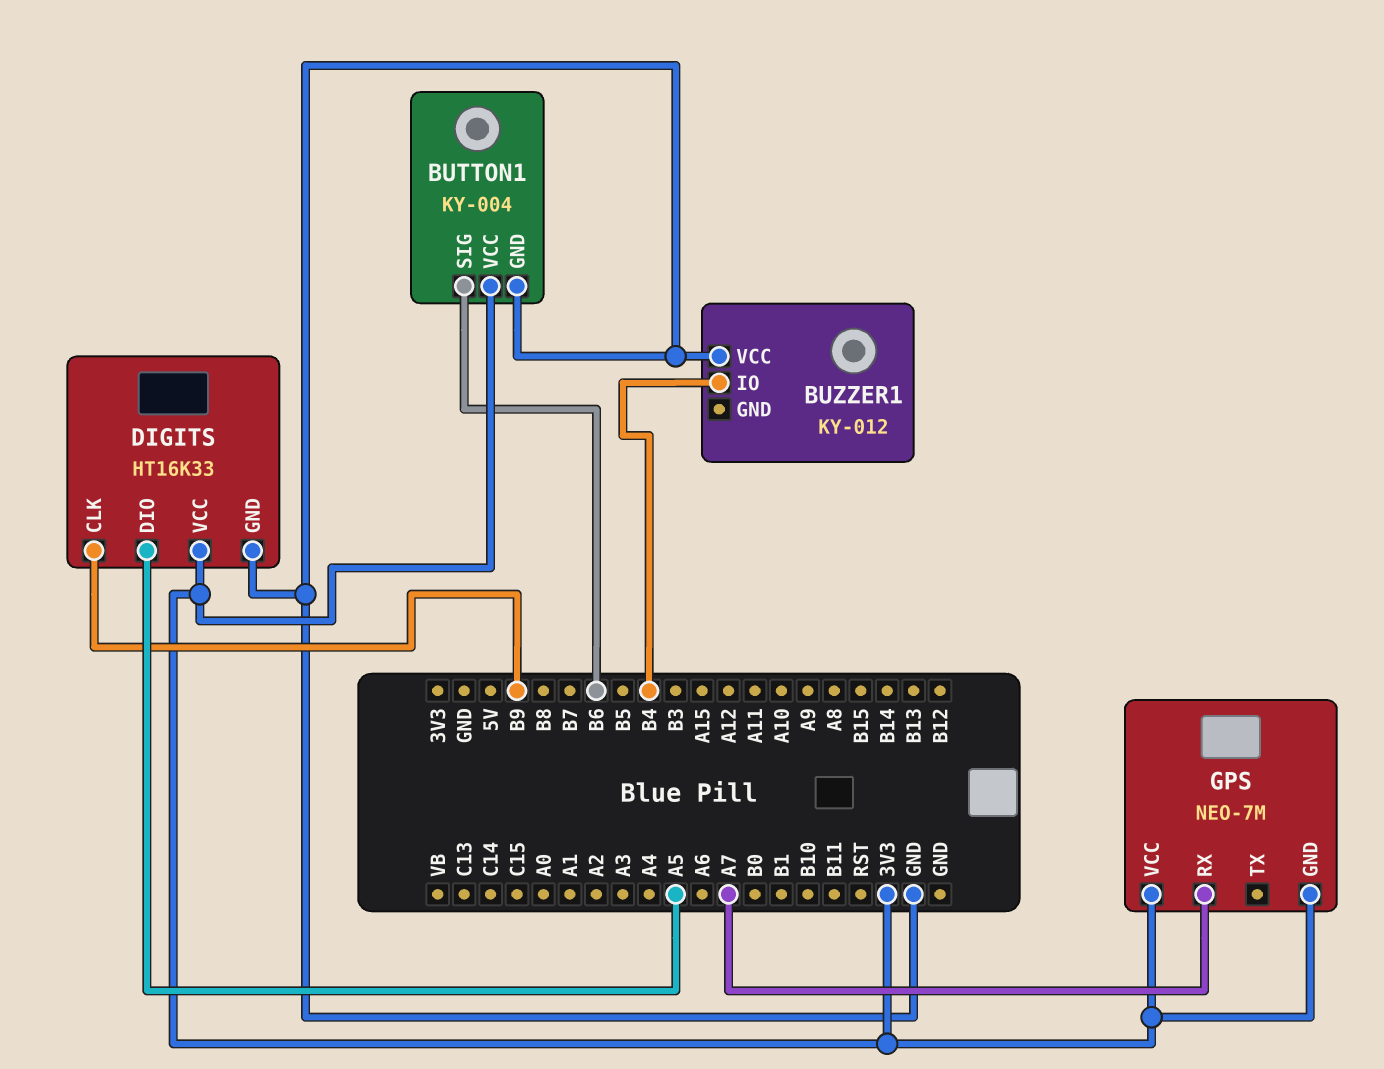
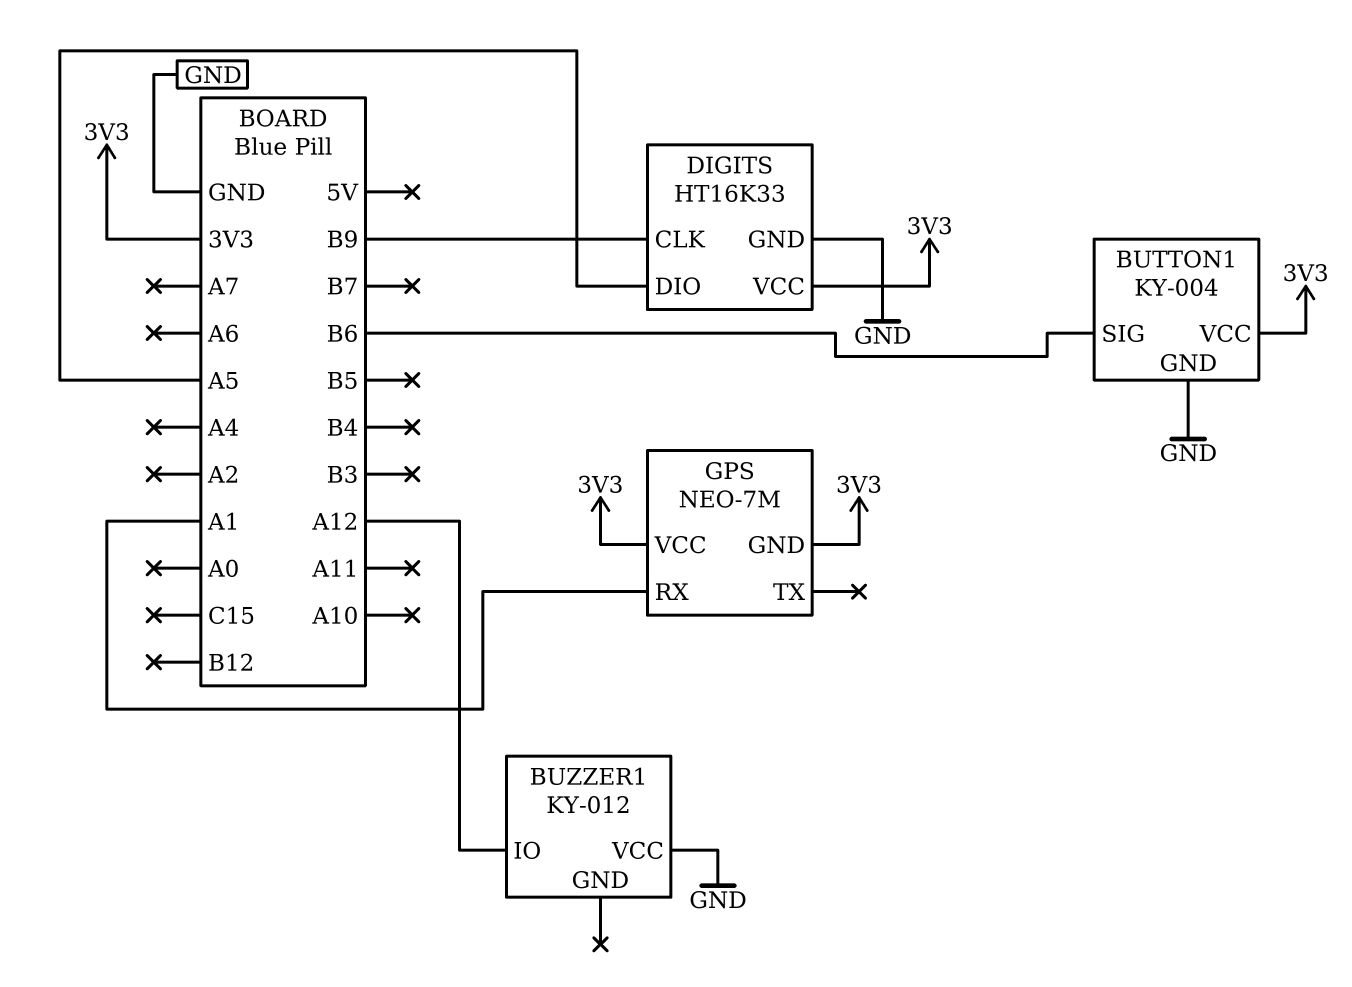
BUZZER1 pin IO: B4 -> A12
GPS pin RX: A7 -> A1

